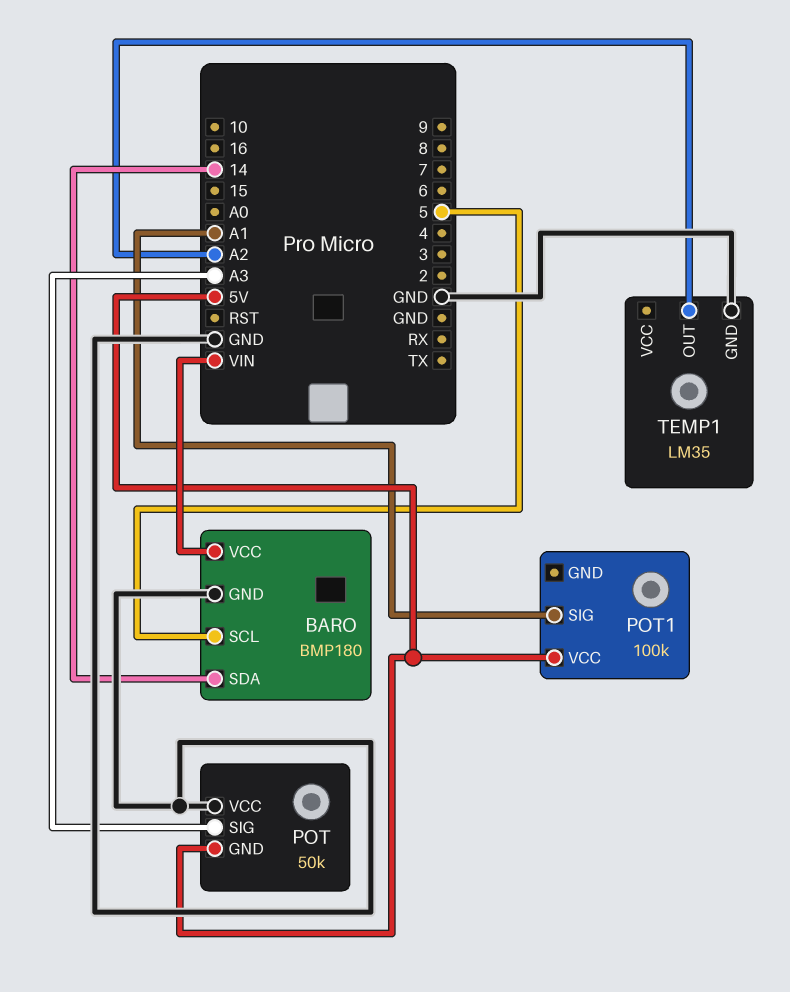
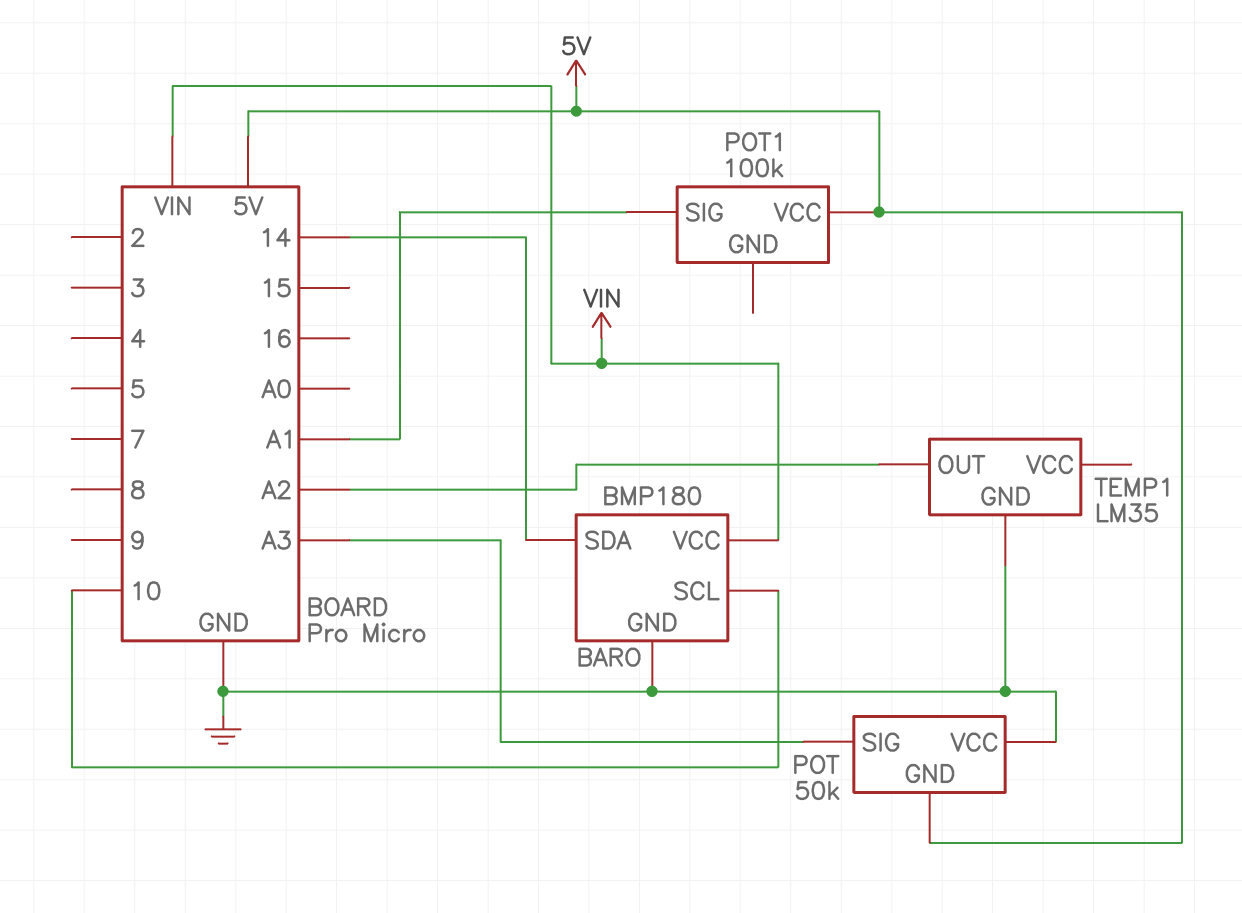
BARO pin SCL: 5 -> 10

